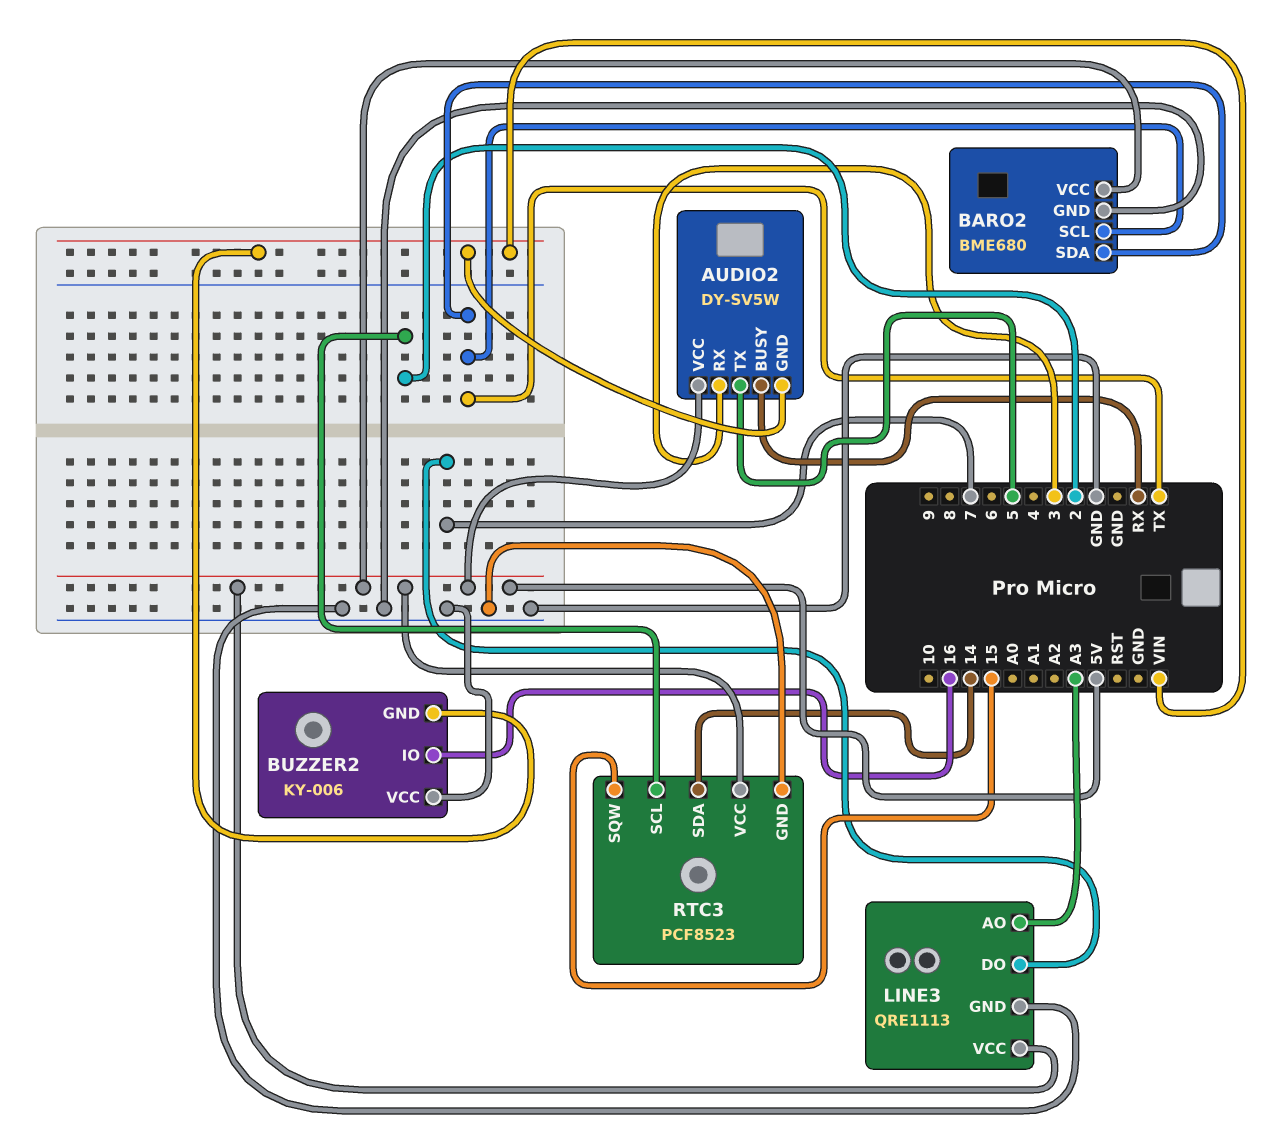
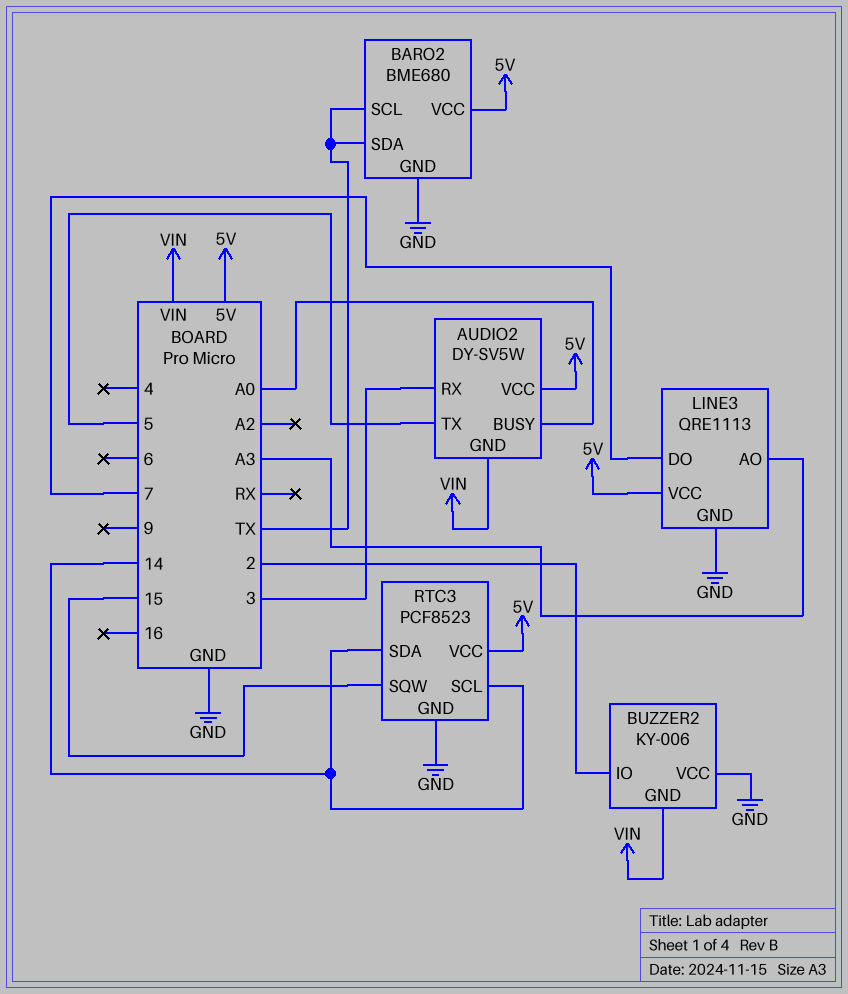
AUDIO2 pin BUSY: RX -> A0
BUZZER2 pin IO: 16 -> 2
RTC3 pin SCL: 2 -> 14

